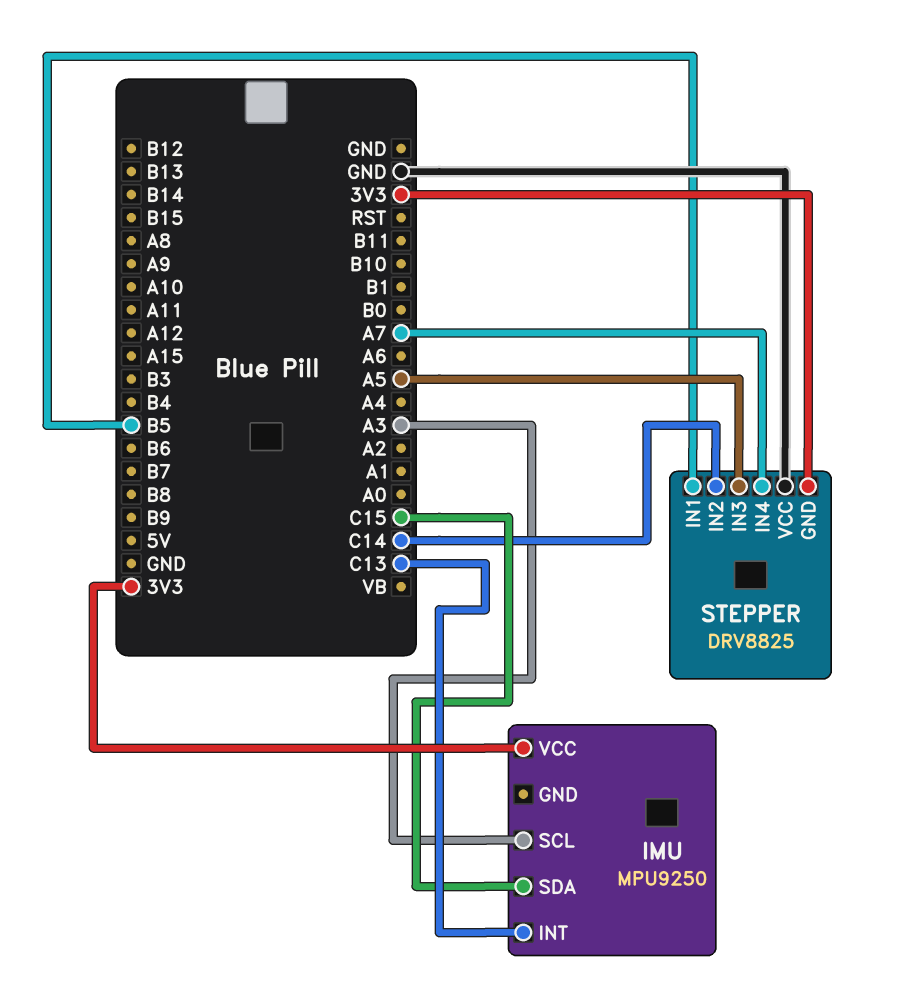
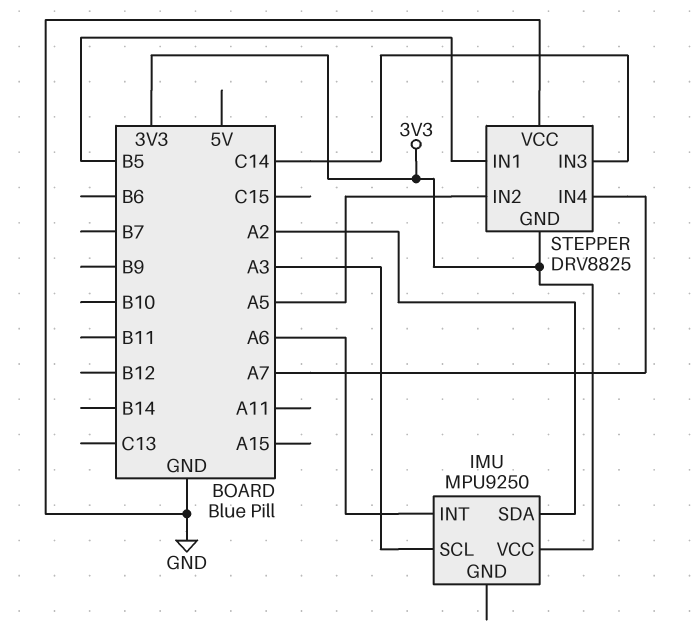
IMU pin INT: C13 -> A6
IMU pin SDA: C15 -> A2
STEPPER pin IN2: C14 -> A5
STEPPER pin IN3: A5 -> C14

